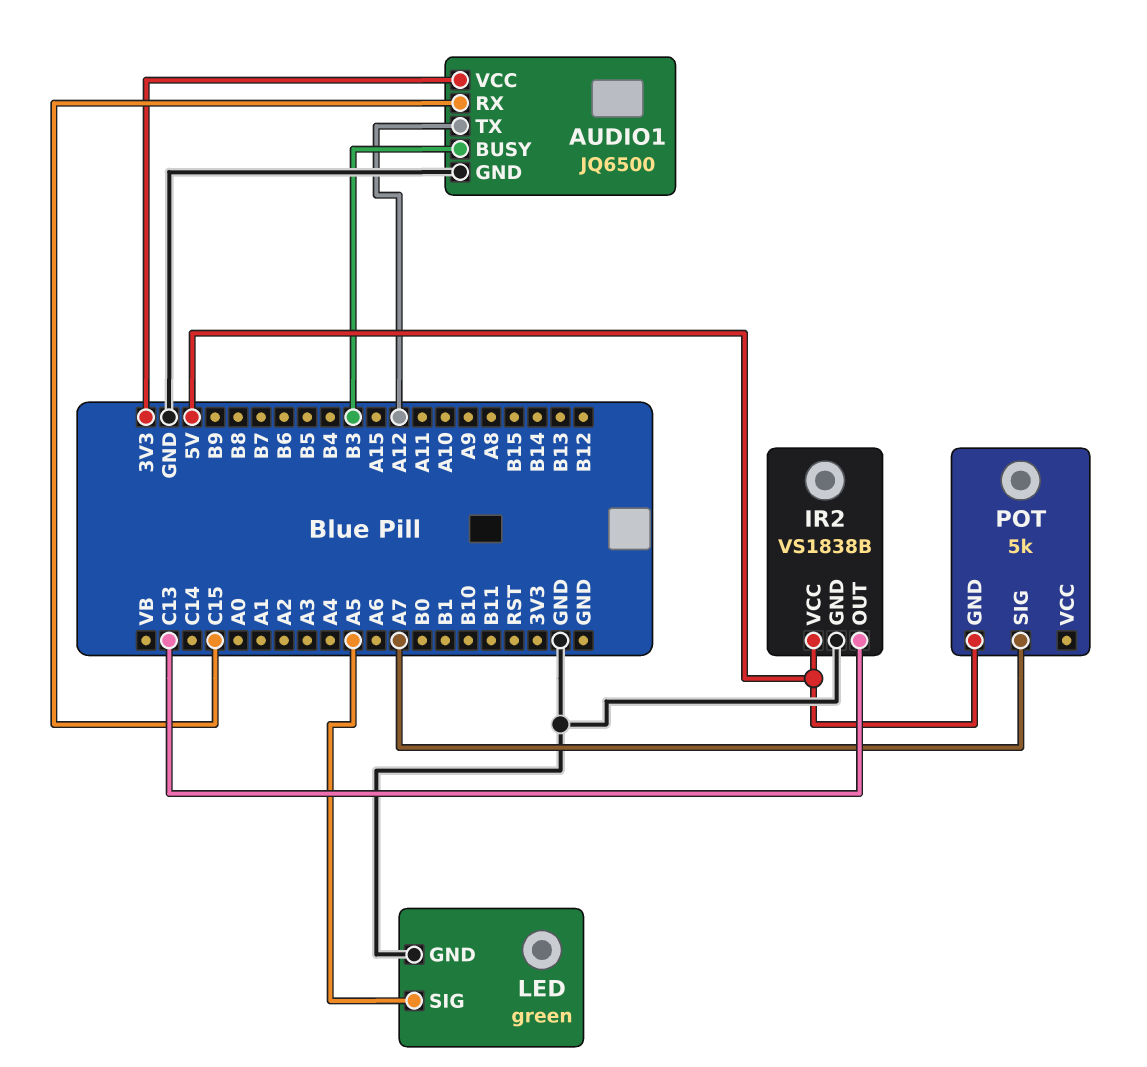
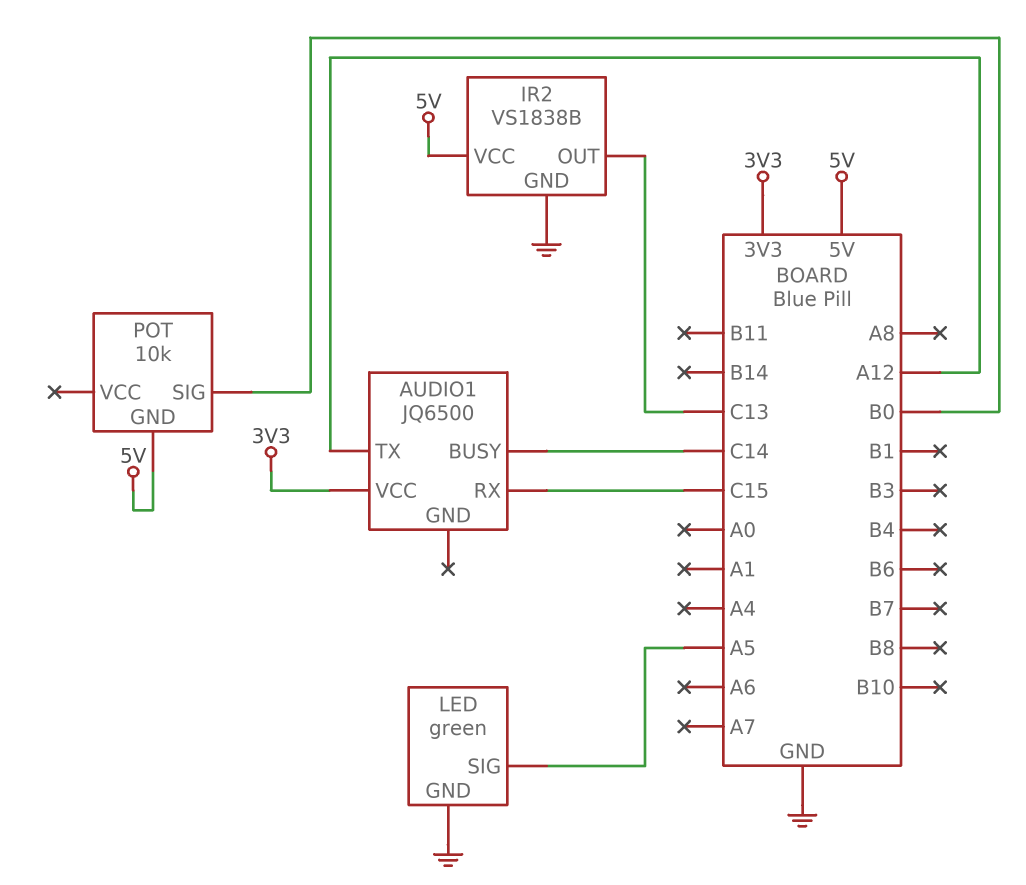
AUDIO1 pin BUSY: B3 -> C14
AUDIO1 pin GND: GND -> none
POT: 5k -> 10k
POT pin SIG: A7 -> B0

